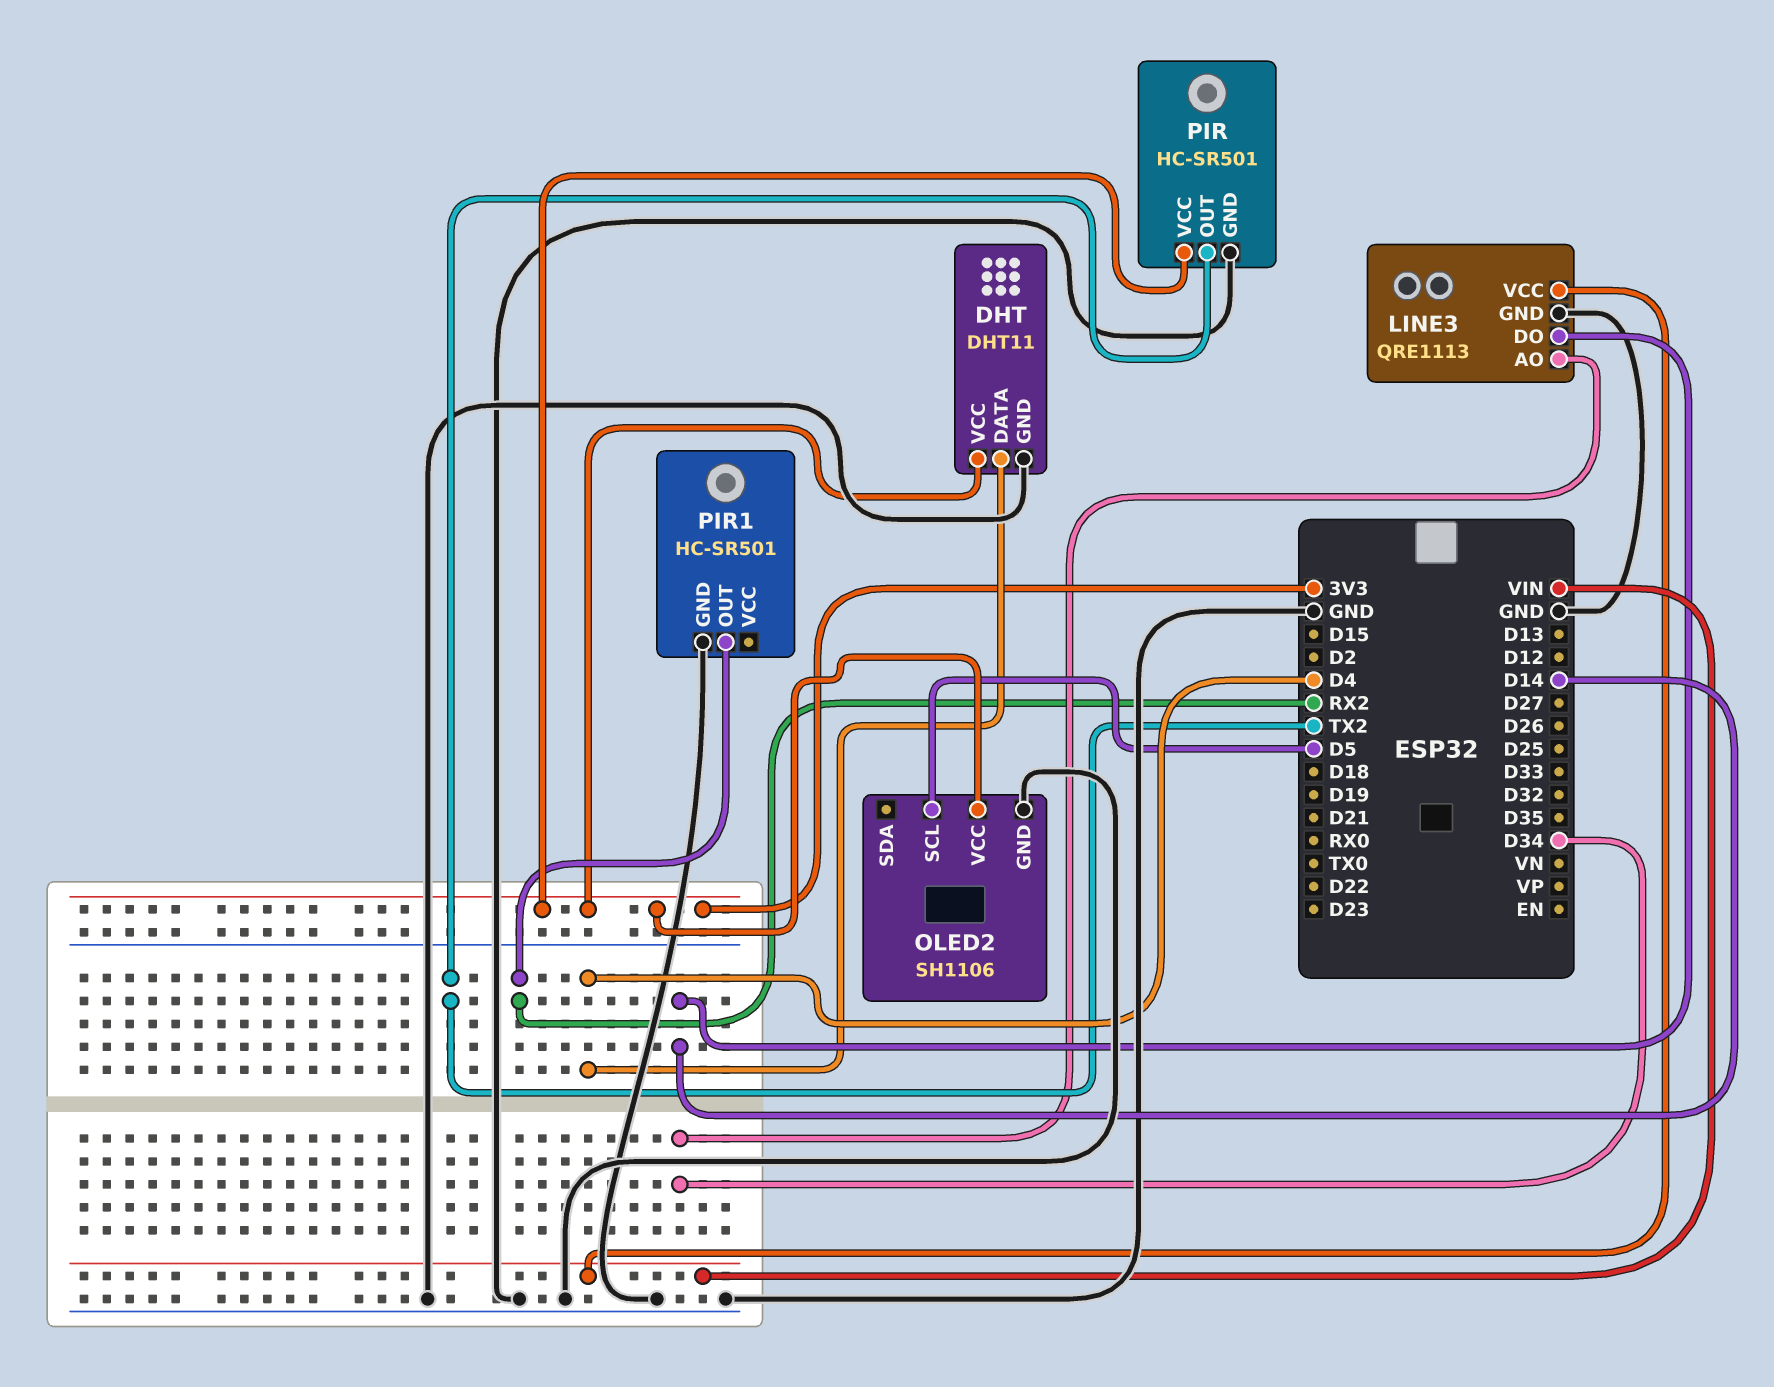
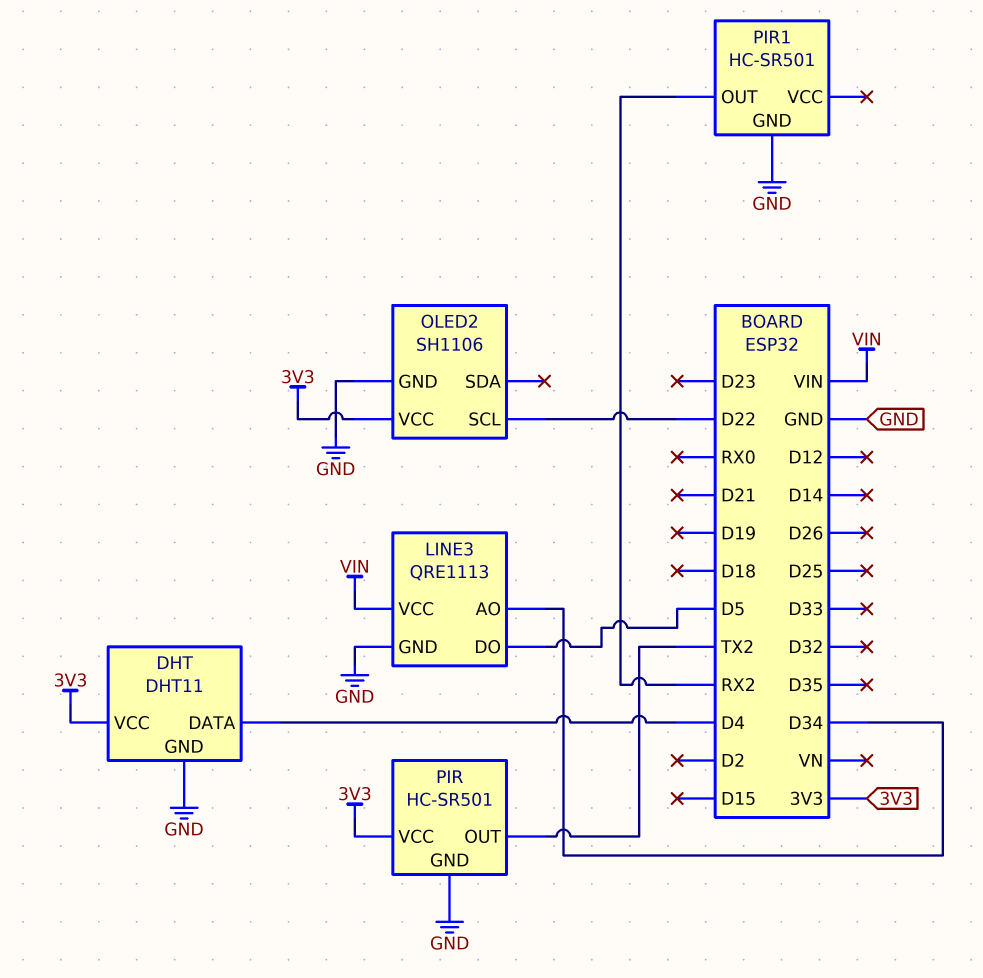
LINE3 pin DO: D14 -> D5
OLED2 pin SCL: D5 -> D22

